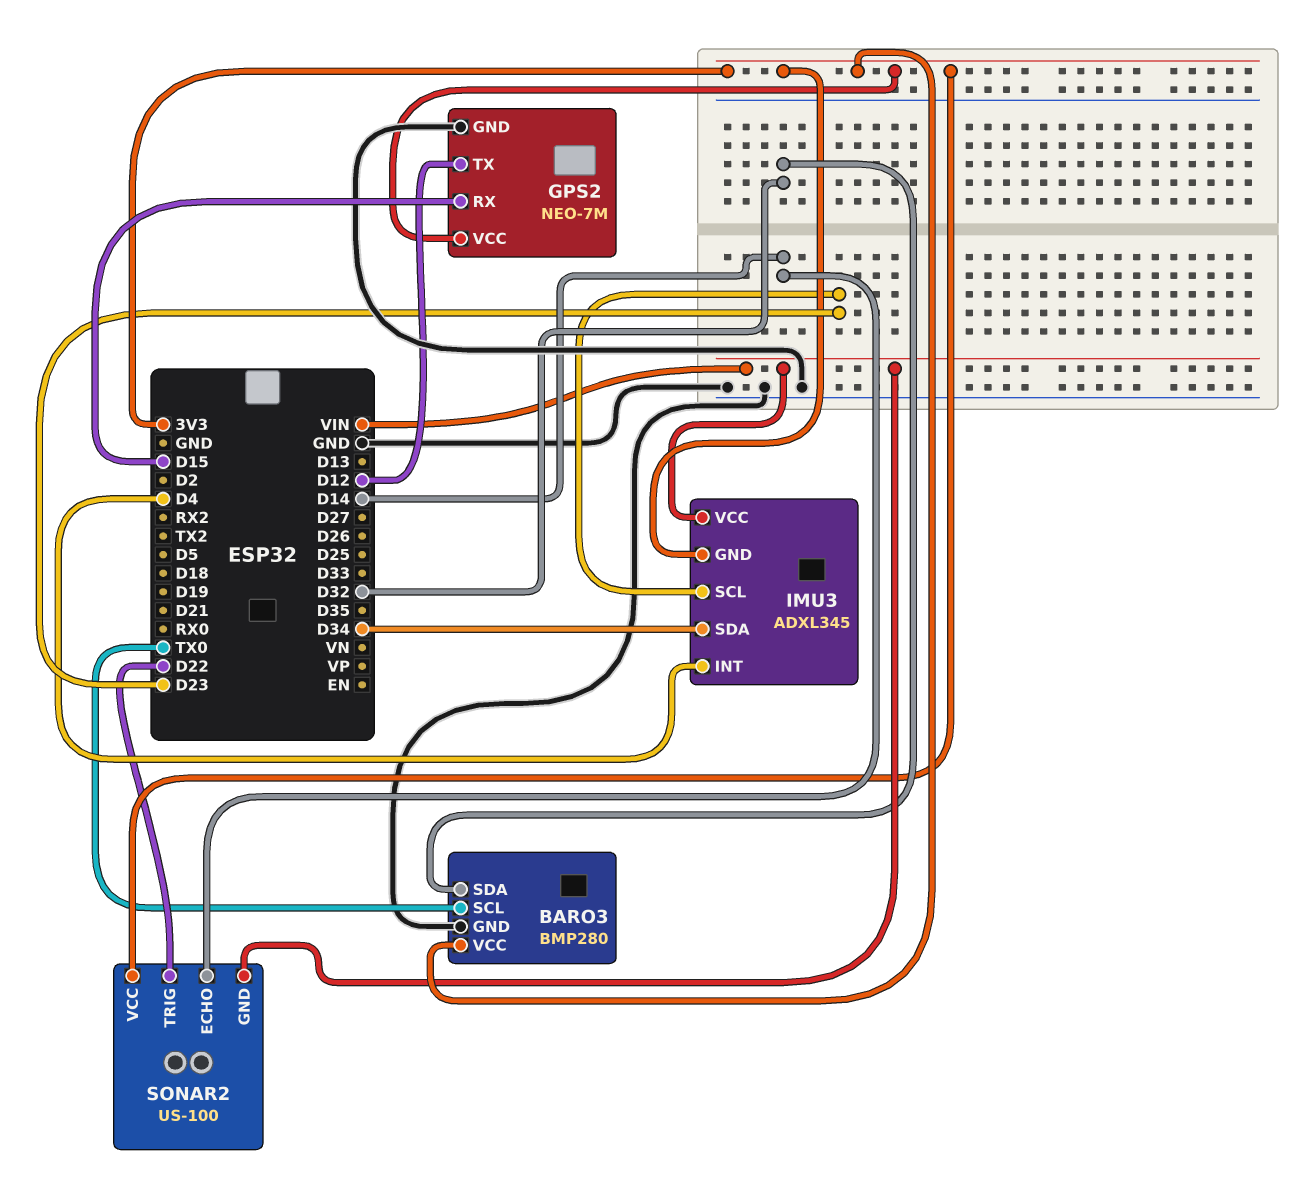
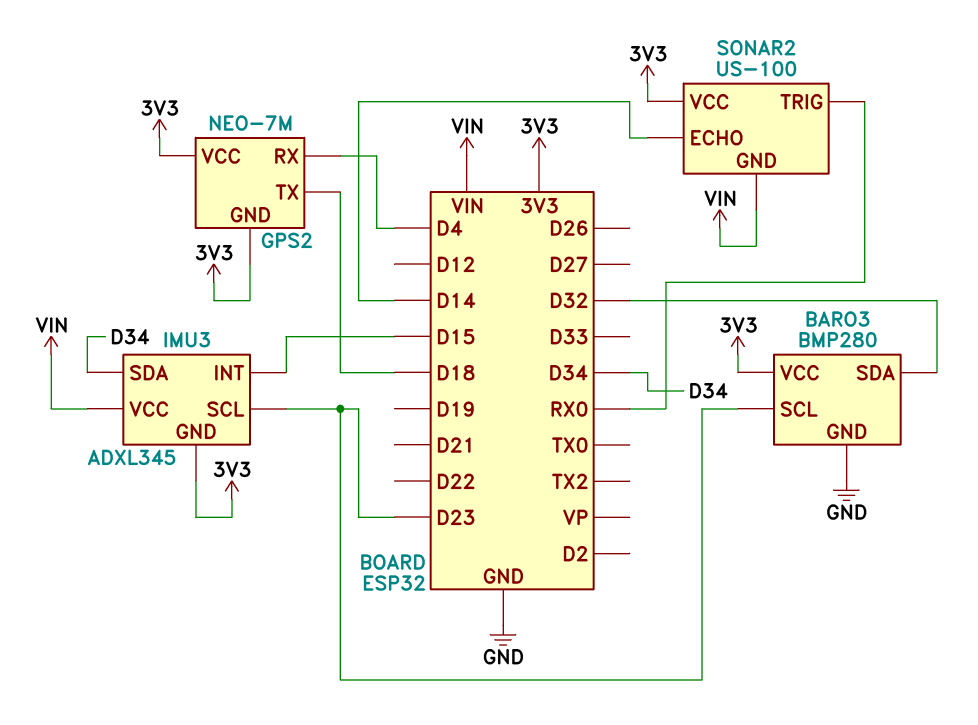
BARO3 pin SCL: TX0 -> D23
GPS2 pin GND: GND -> 3V3
GPS2 pin RX: D15 -> D4
GPS2 pin TX: D12 -> D18
IMU3 pin INT: D4 -> D15
SONAR2 pin TRIG: D22 -> RX0

